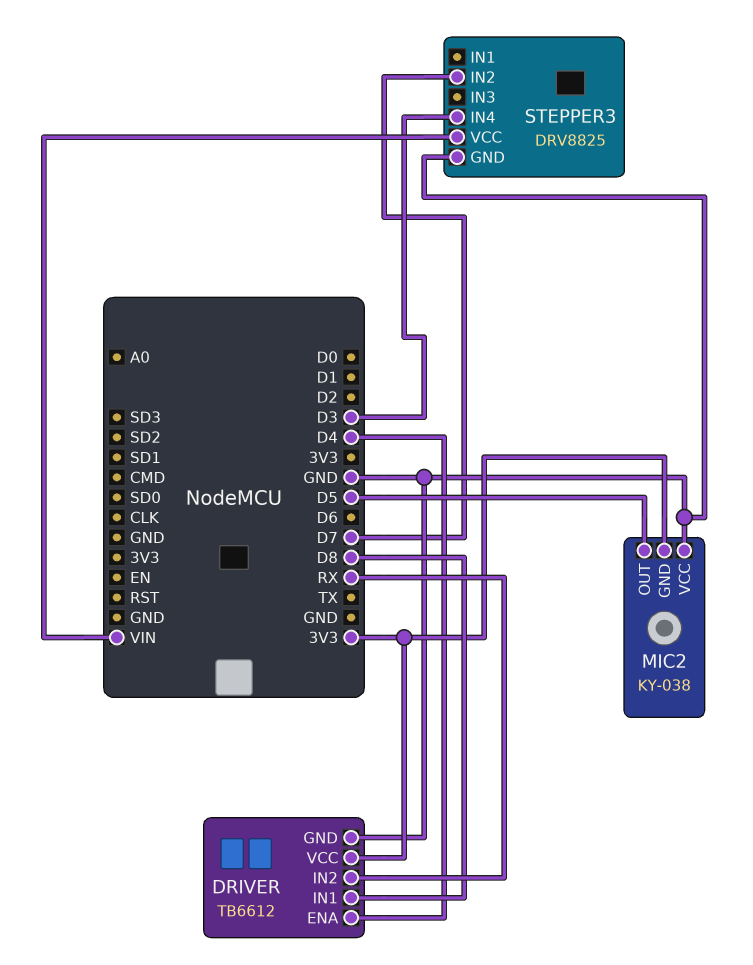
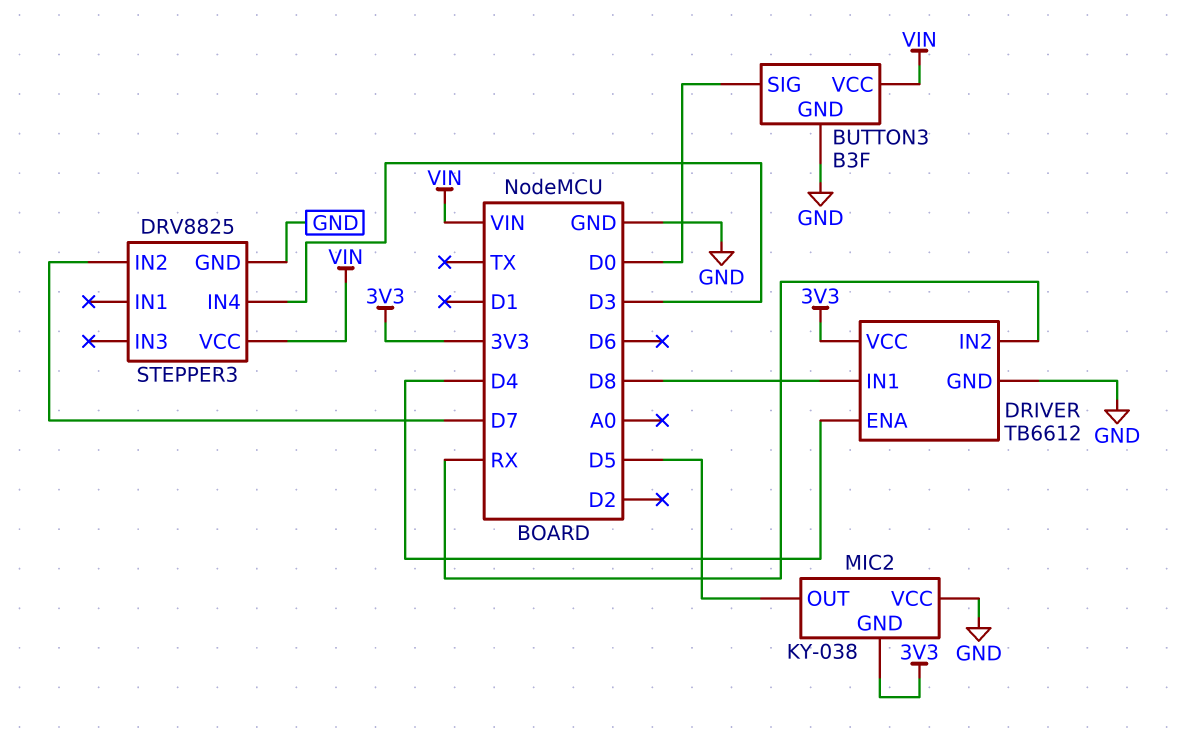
BUTTON3: none -> B3F
BUTTON3 pin GND: none -> GND
BUTTON3 pin SIG: none -> D0
BUTTON3 pin VCC: none -> VIN

